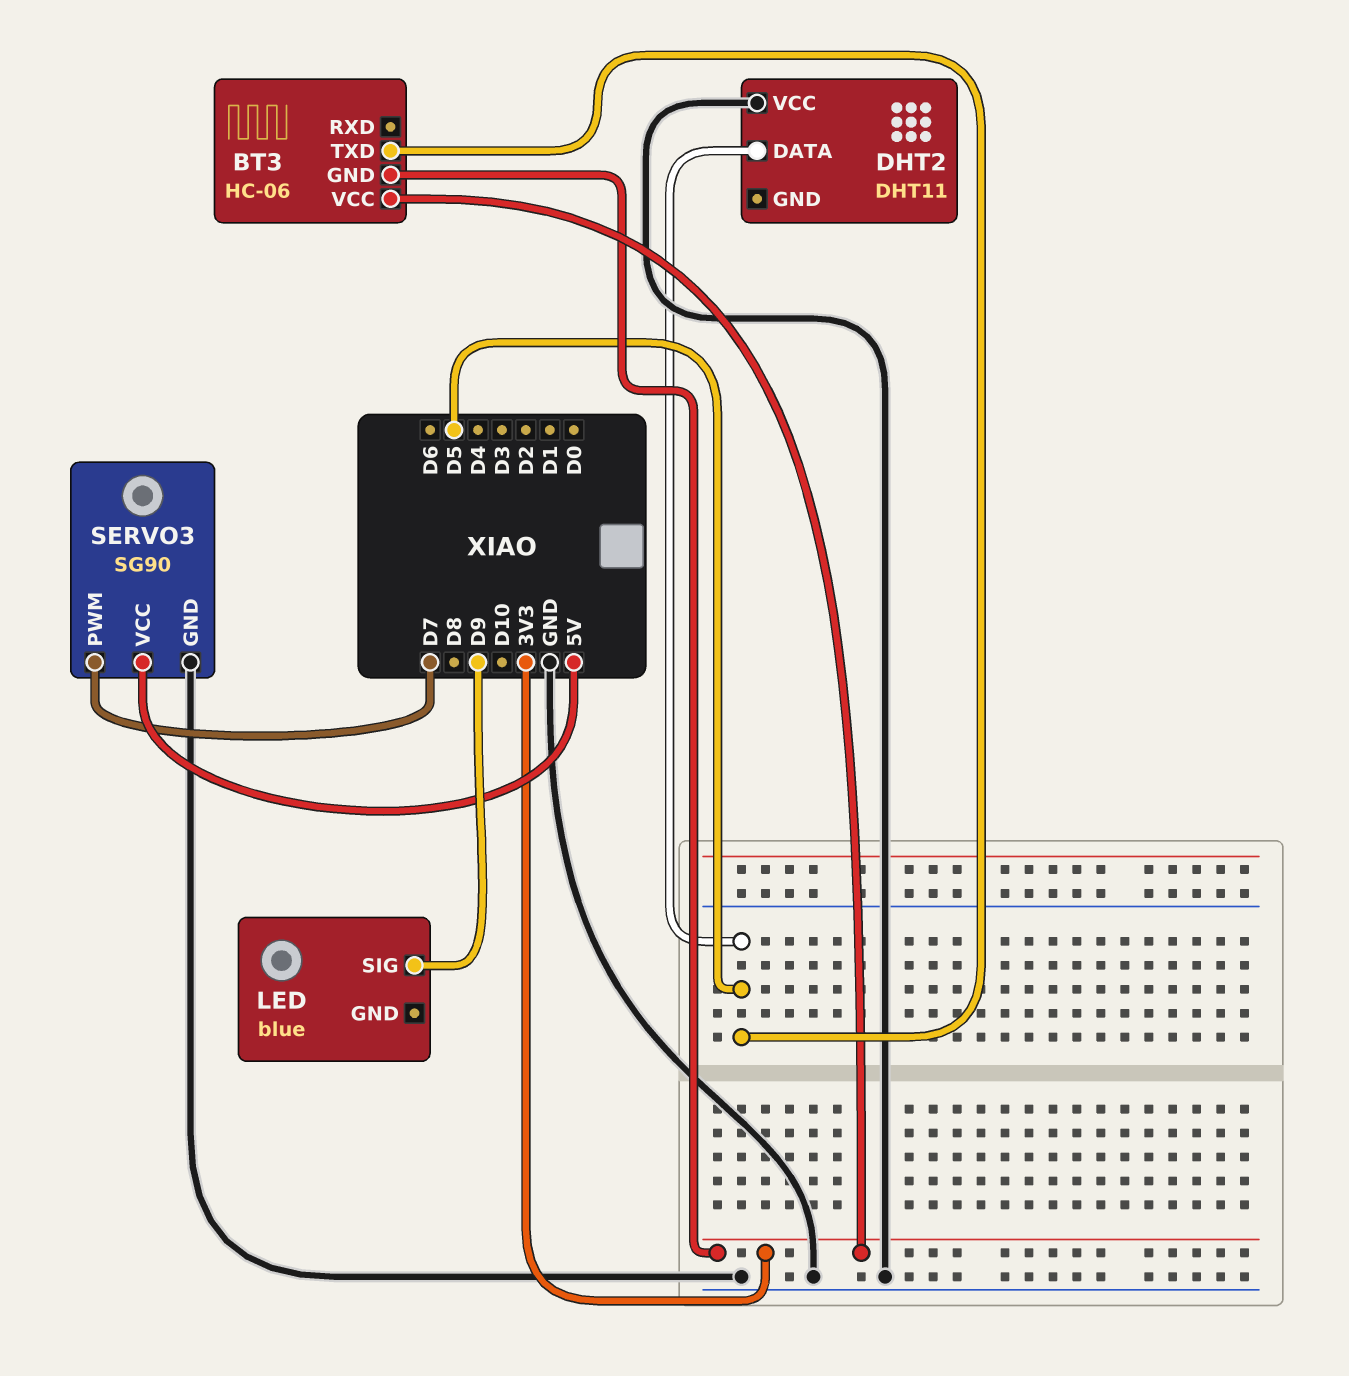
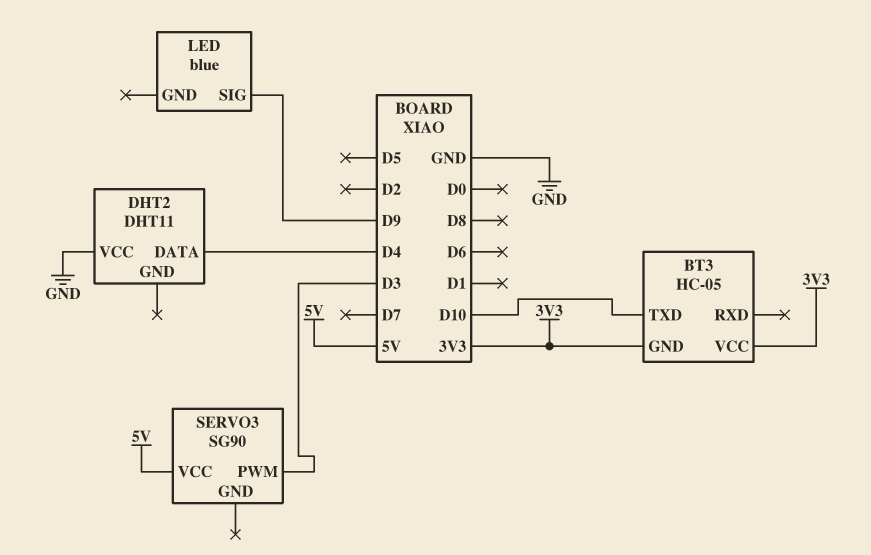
BT3: HC-06 -> HC-05
BT3 pin TXD: D5 -> D10
DHT2 pin DATA: D5 -> D4
SERVO3 pin GND: GND -> none
SERVO3 pin PWM: D7 -> D3

